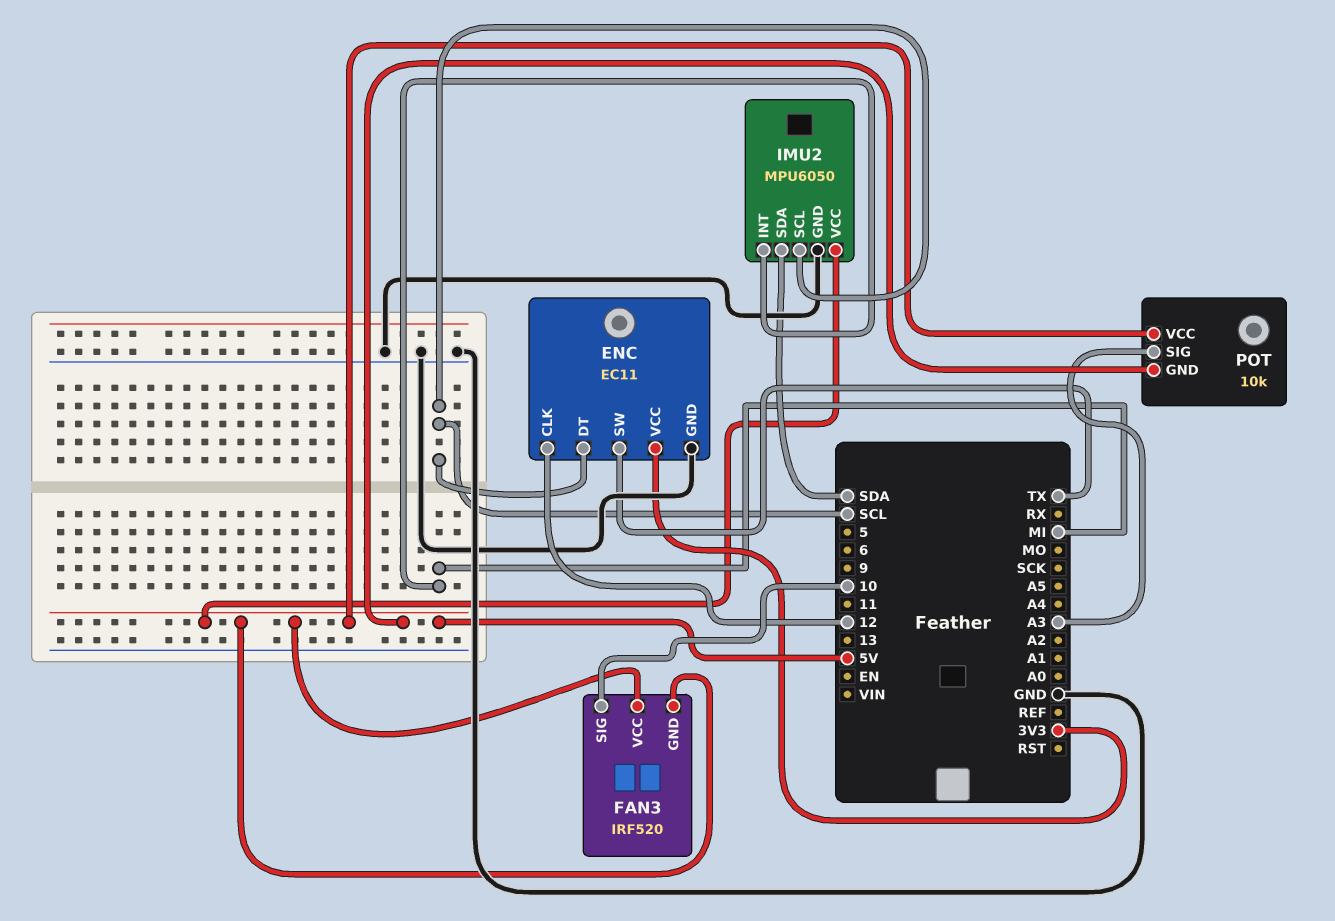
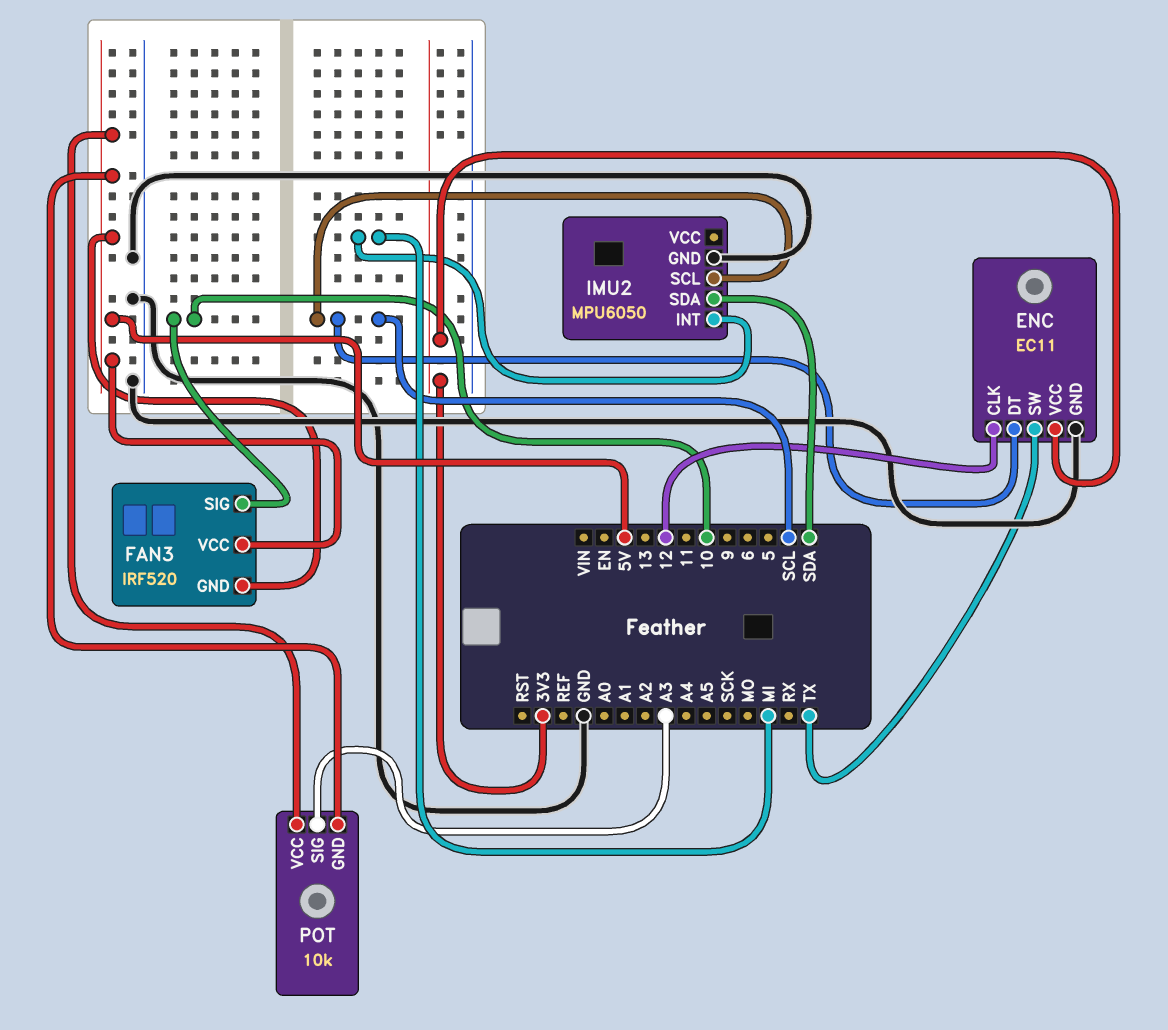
IMU2 pin VCC: 5V -> none

